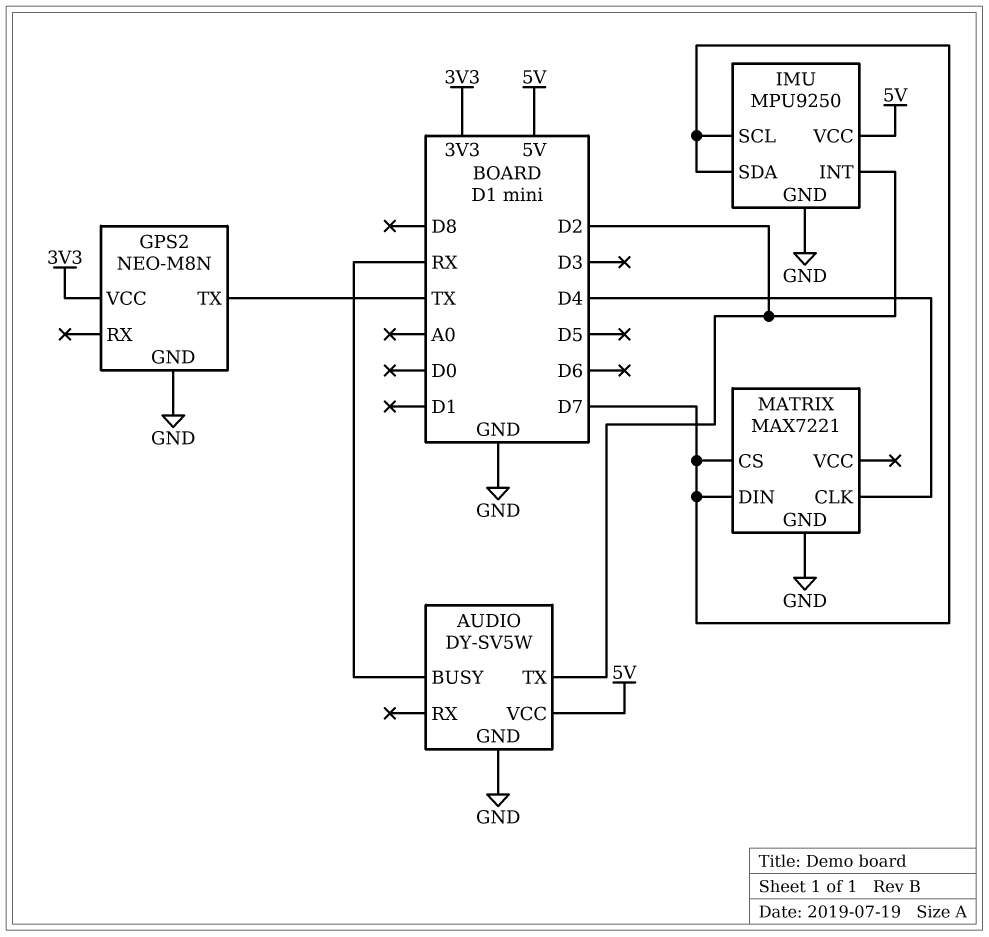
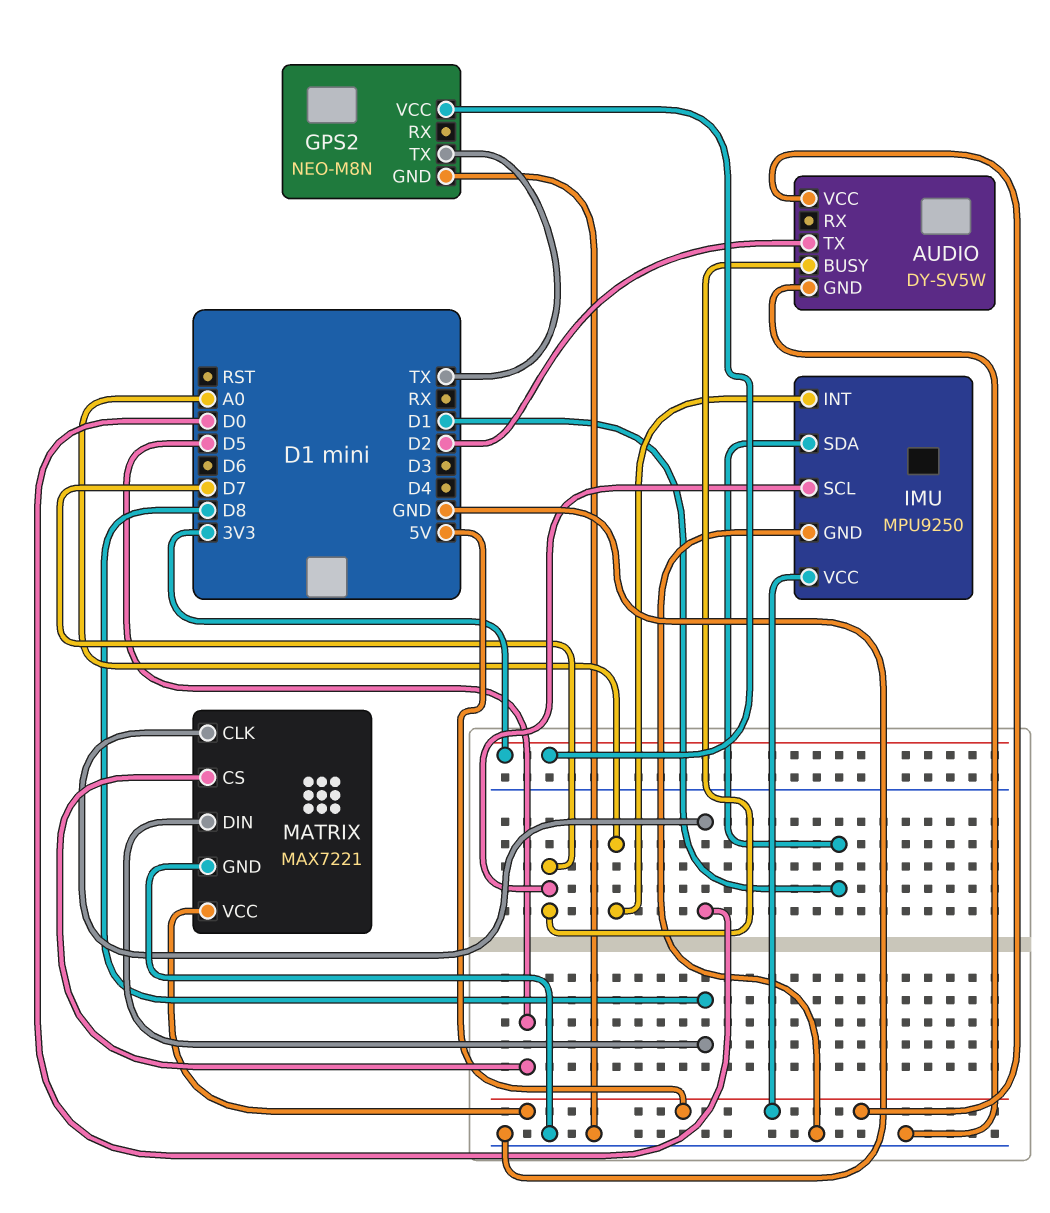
AUDIO pin BUSY: RX -> D7
IMU pin INT: D2 -> A0
IMU pin SDA: D7 -> D1
MATRIX pin CLK: D4 -> D0
MATRIX pin CS: D7 -> D5
MATRIX pin DIN: D7 -> D8
MATRIX pin VCC: none -> 5V

